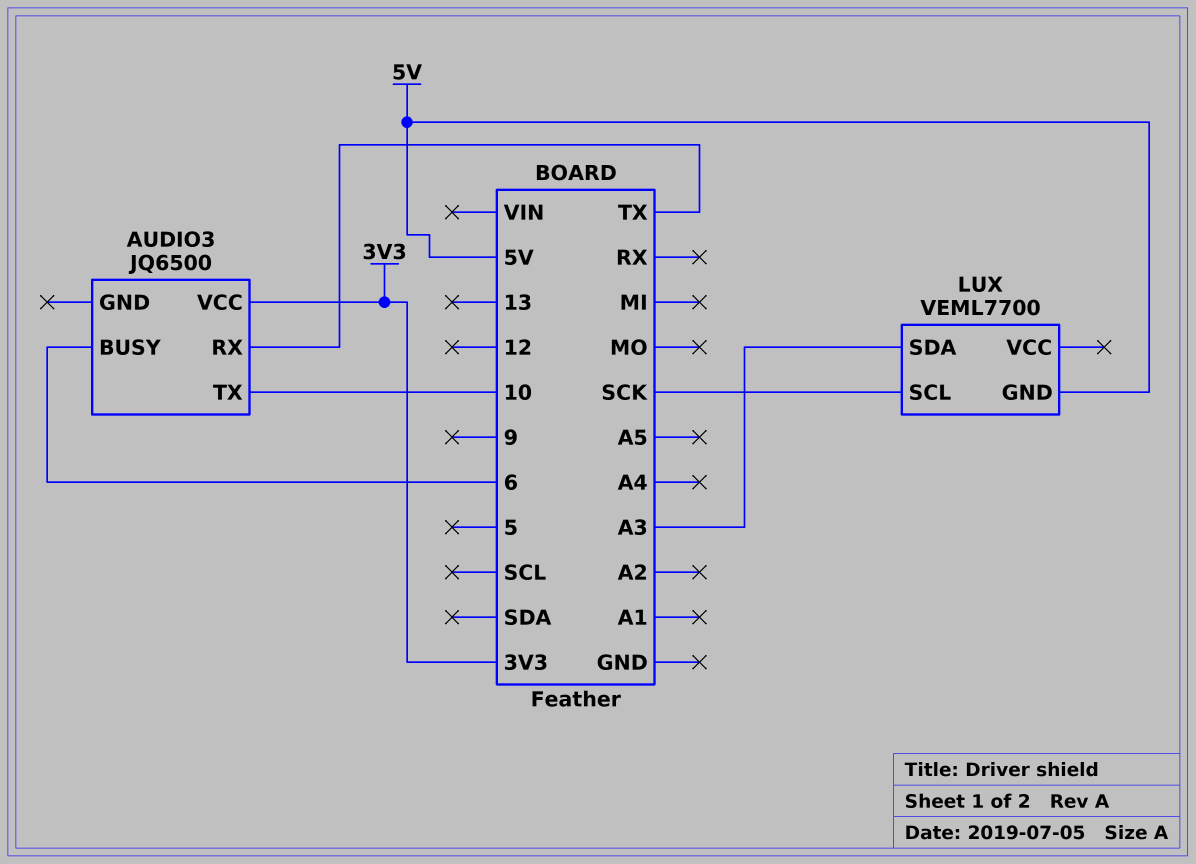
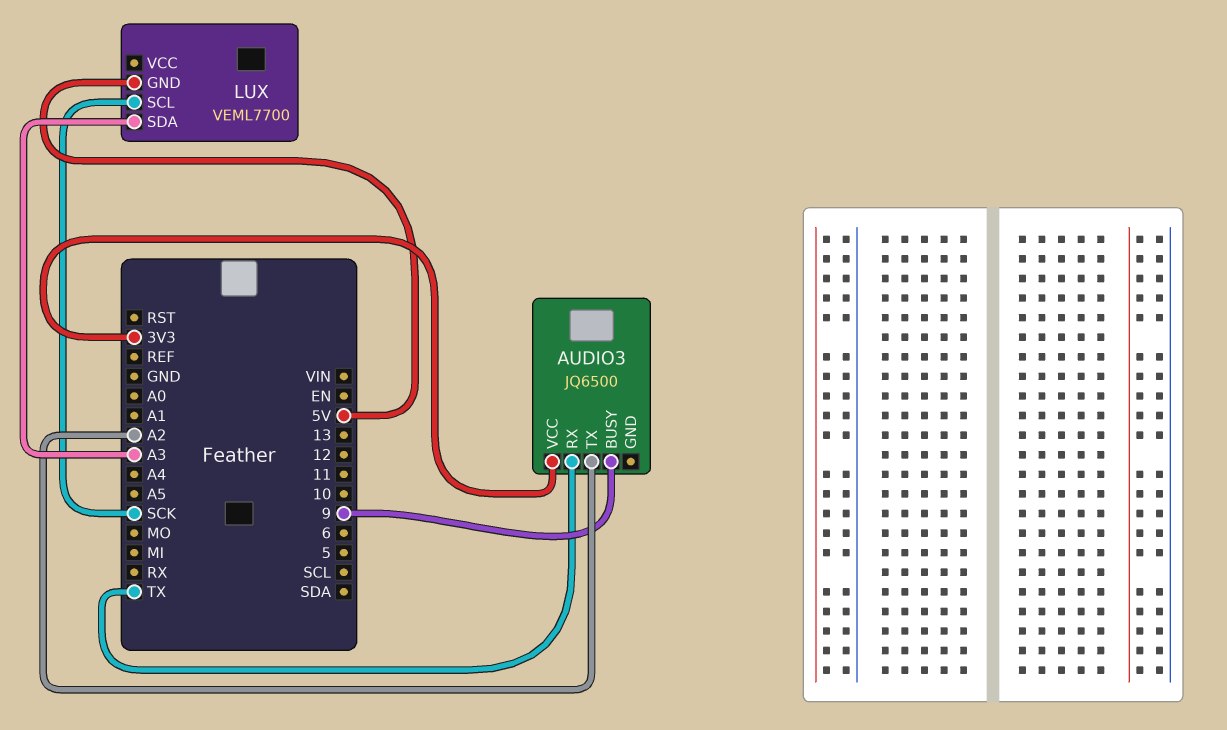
AUDIO3 pin BUSY: 6 -> 9
AUDIO3 pin TX: 10 -> A2

